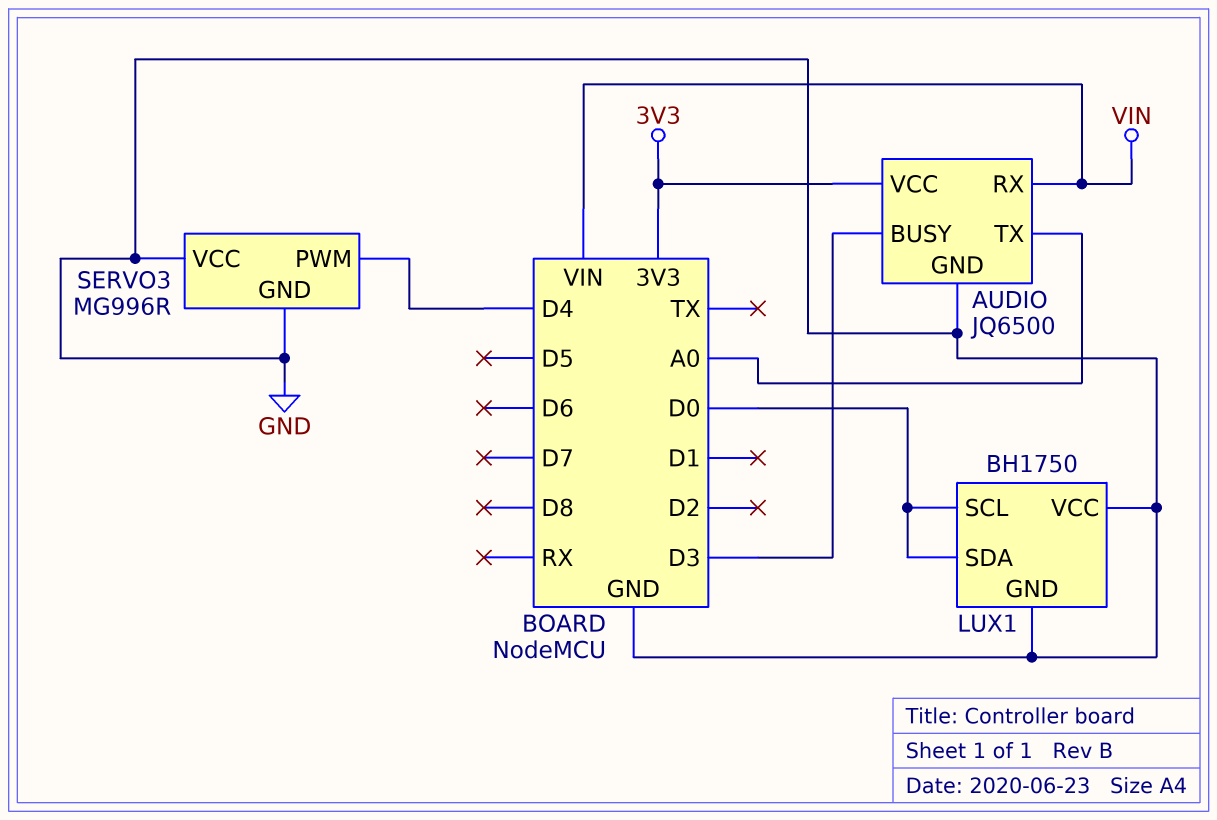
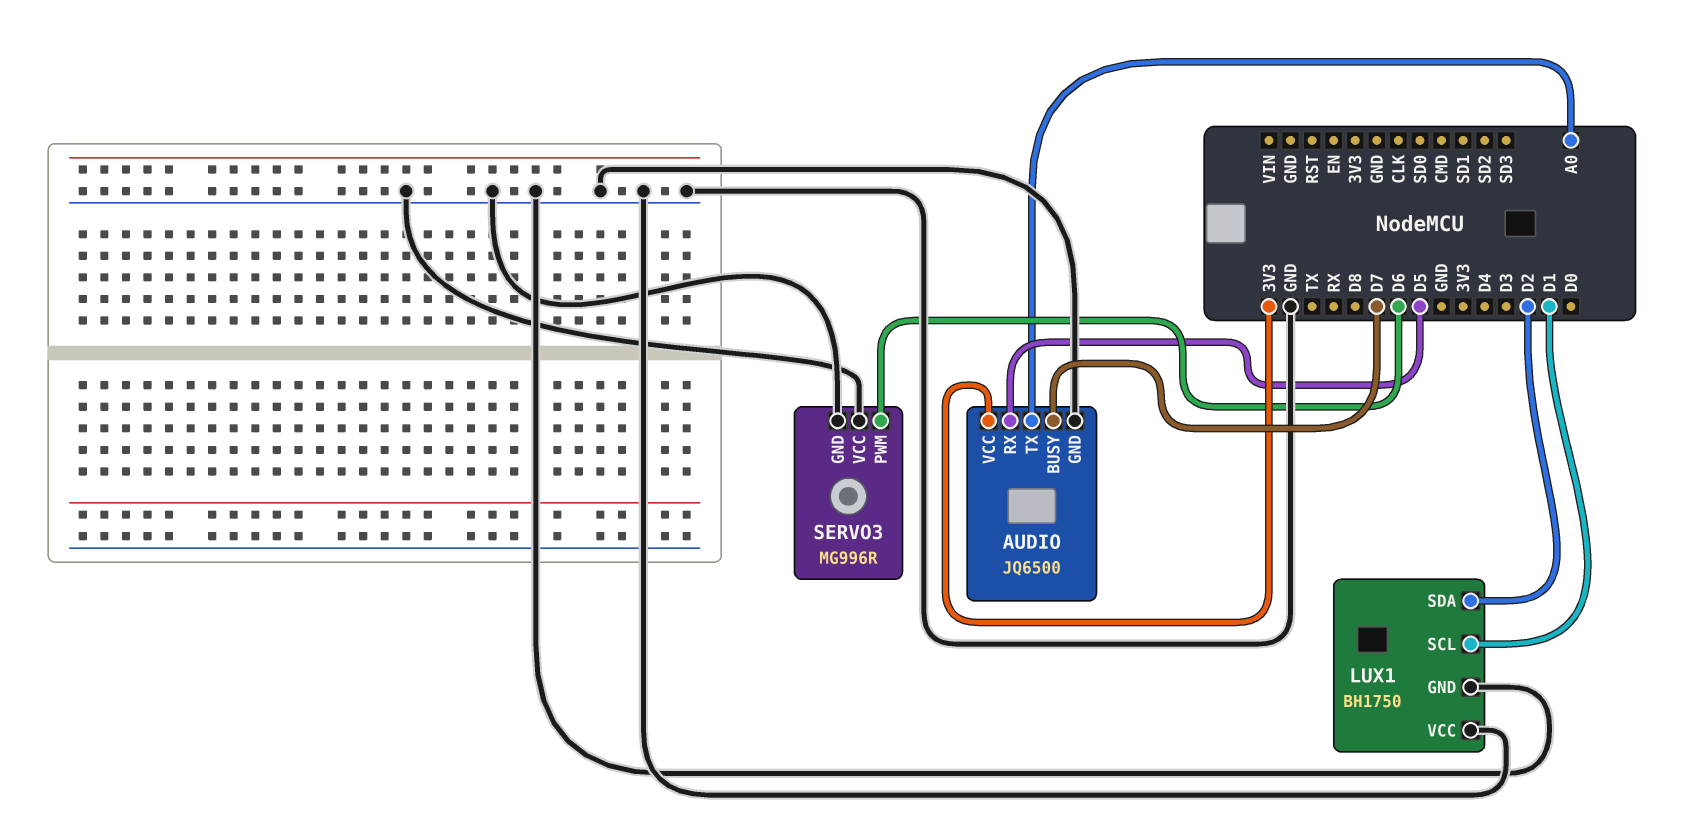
AUDIO pin BUSY: D3 -> D7
AUDIO pin RX: VIN -> D5
LUX1 pin SCL: D0 -> D1
LUX1 pin SDA: D0 -> D2
SERVO3 pin PWM: D4 -> D6

